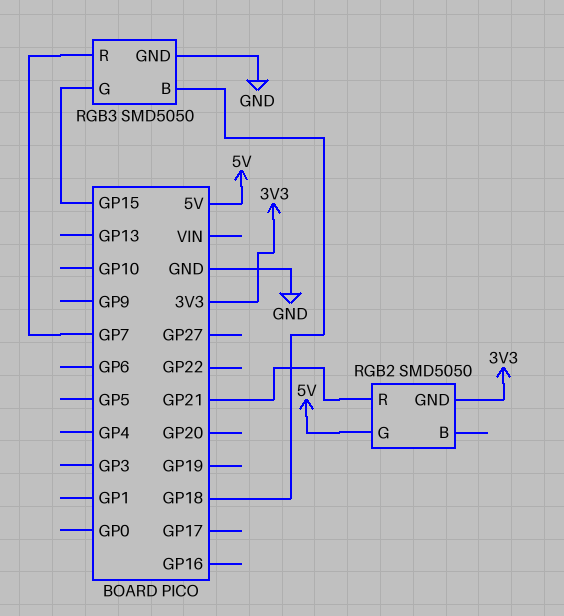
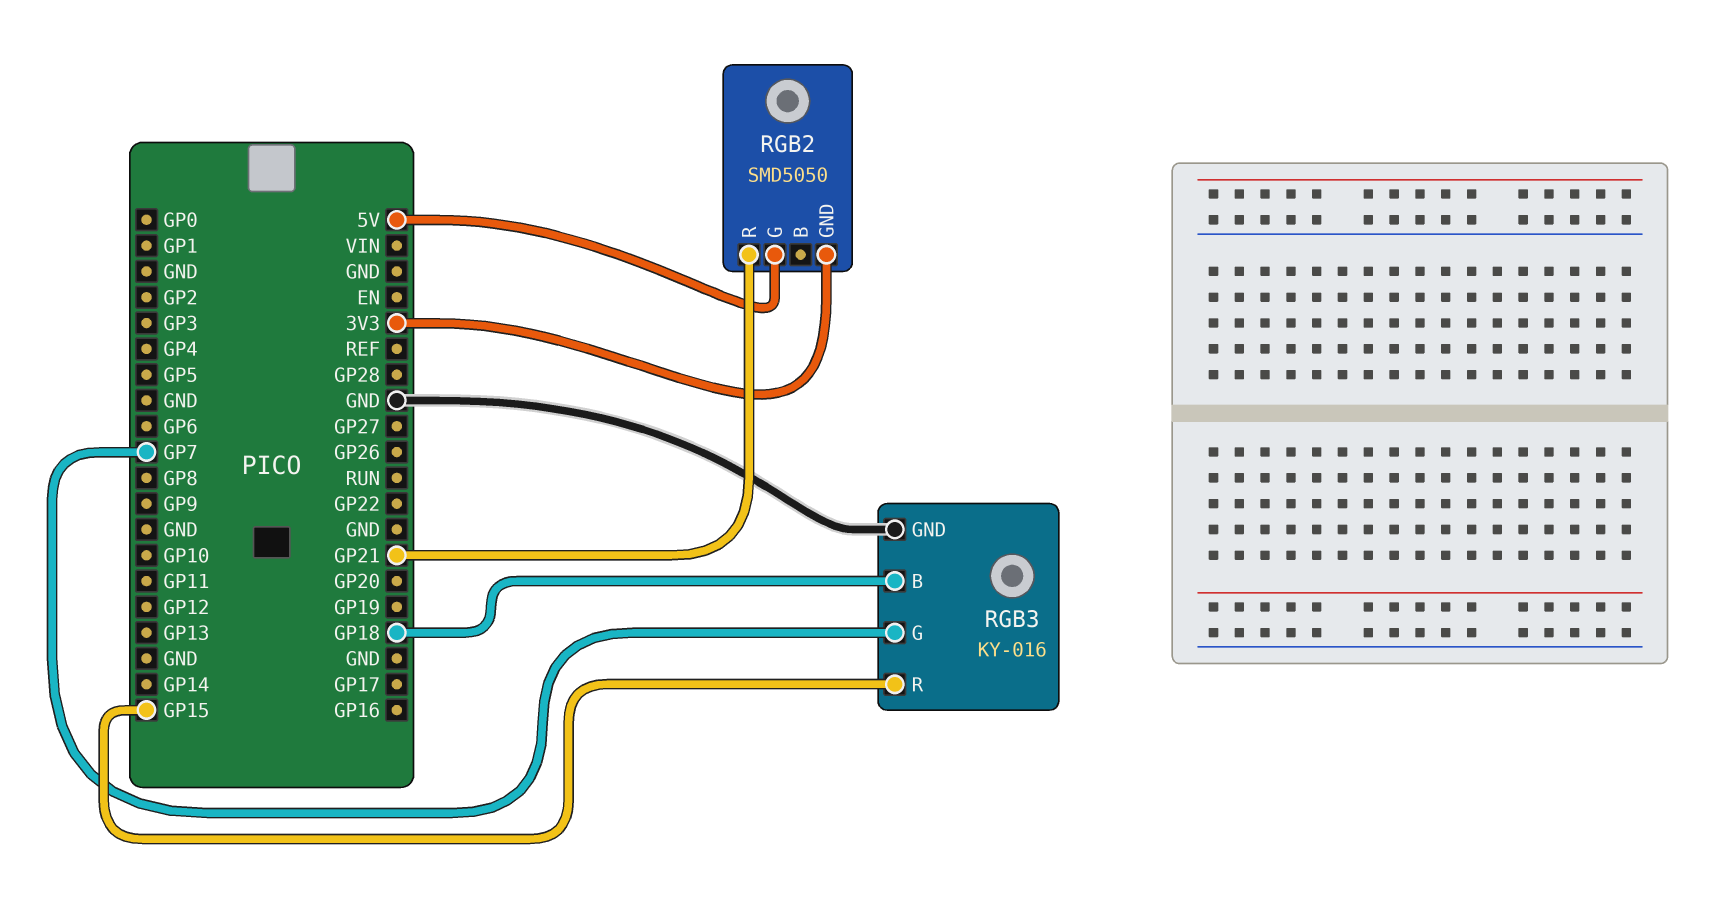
RGB3: SMD5050 -> KY-016
RGB3 pin G: GP15 -> GP7
RGB3 pin R: GP7 -> GP15

